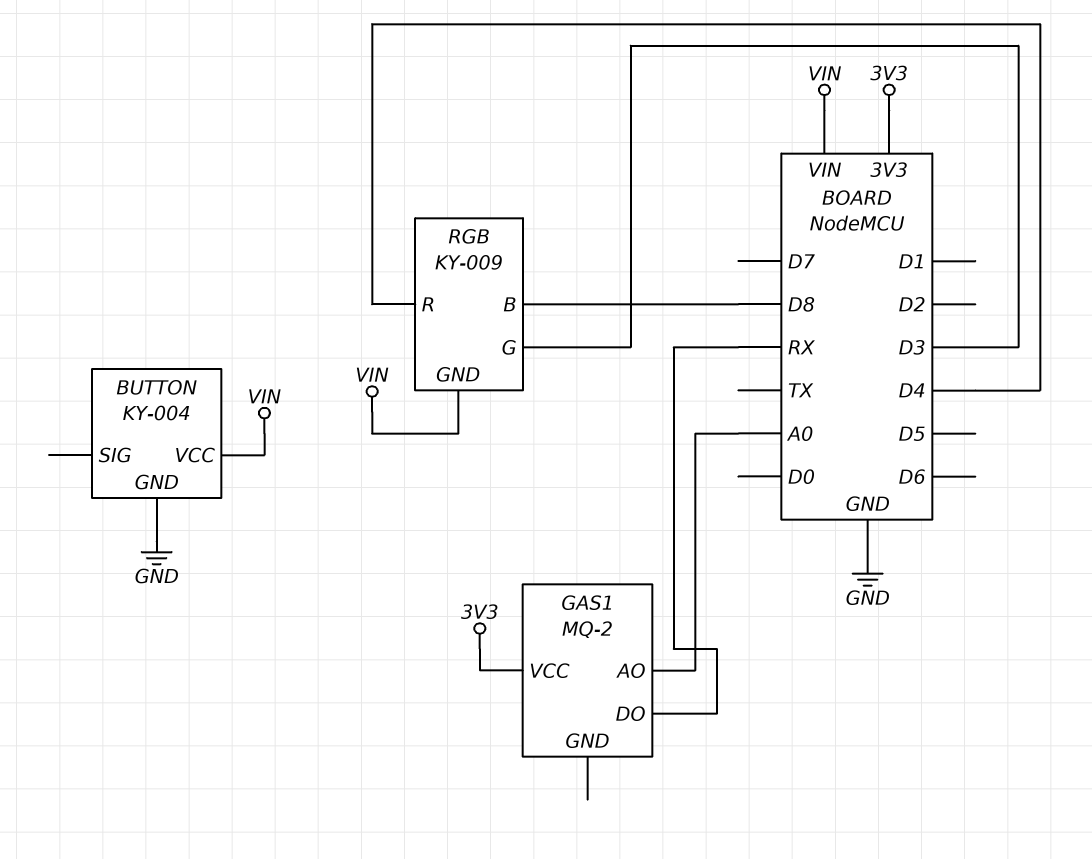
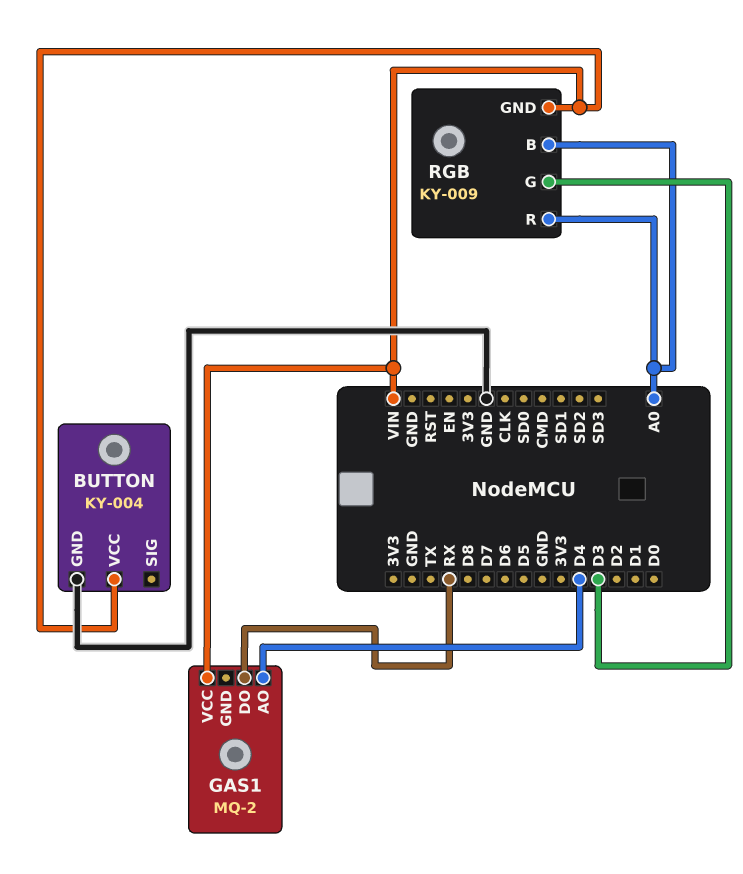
GAS1 pin AO: A0 -> D4
GAS1 pin VCC: 3V3 -> VIN
RGB pin B: D8 -> A0
RGB pin R: D4 -> A0

